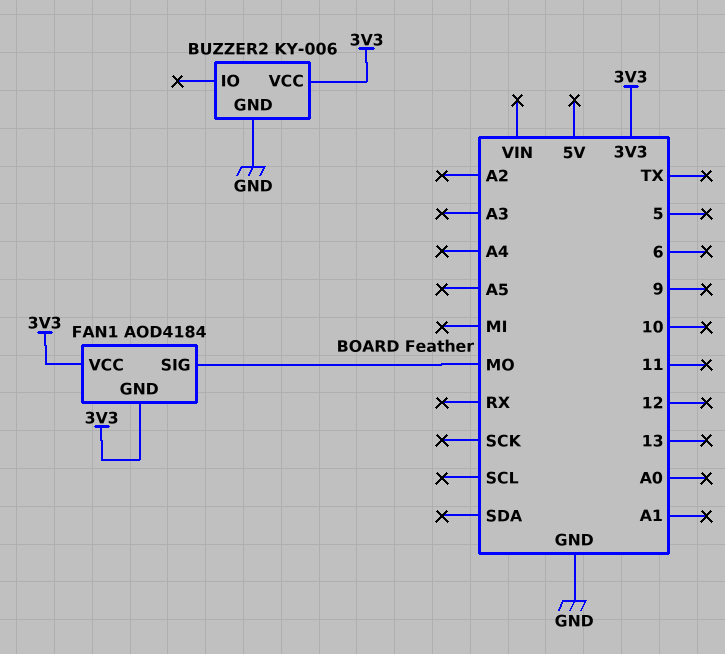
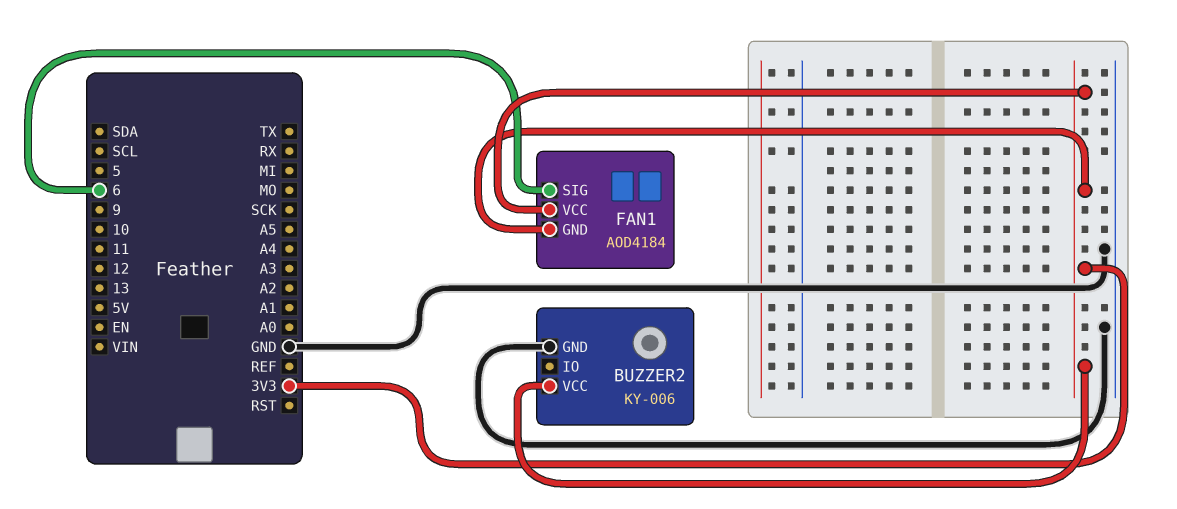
FAN1 pin SIG: MO -> 6

